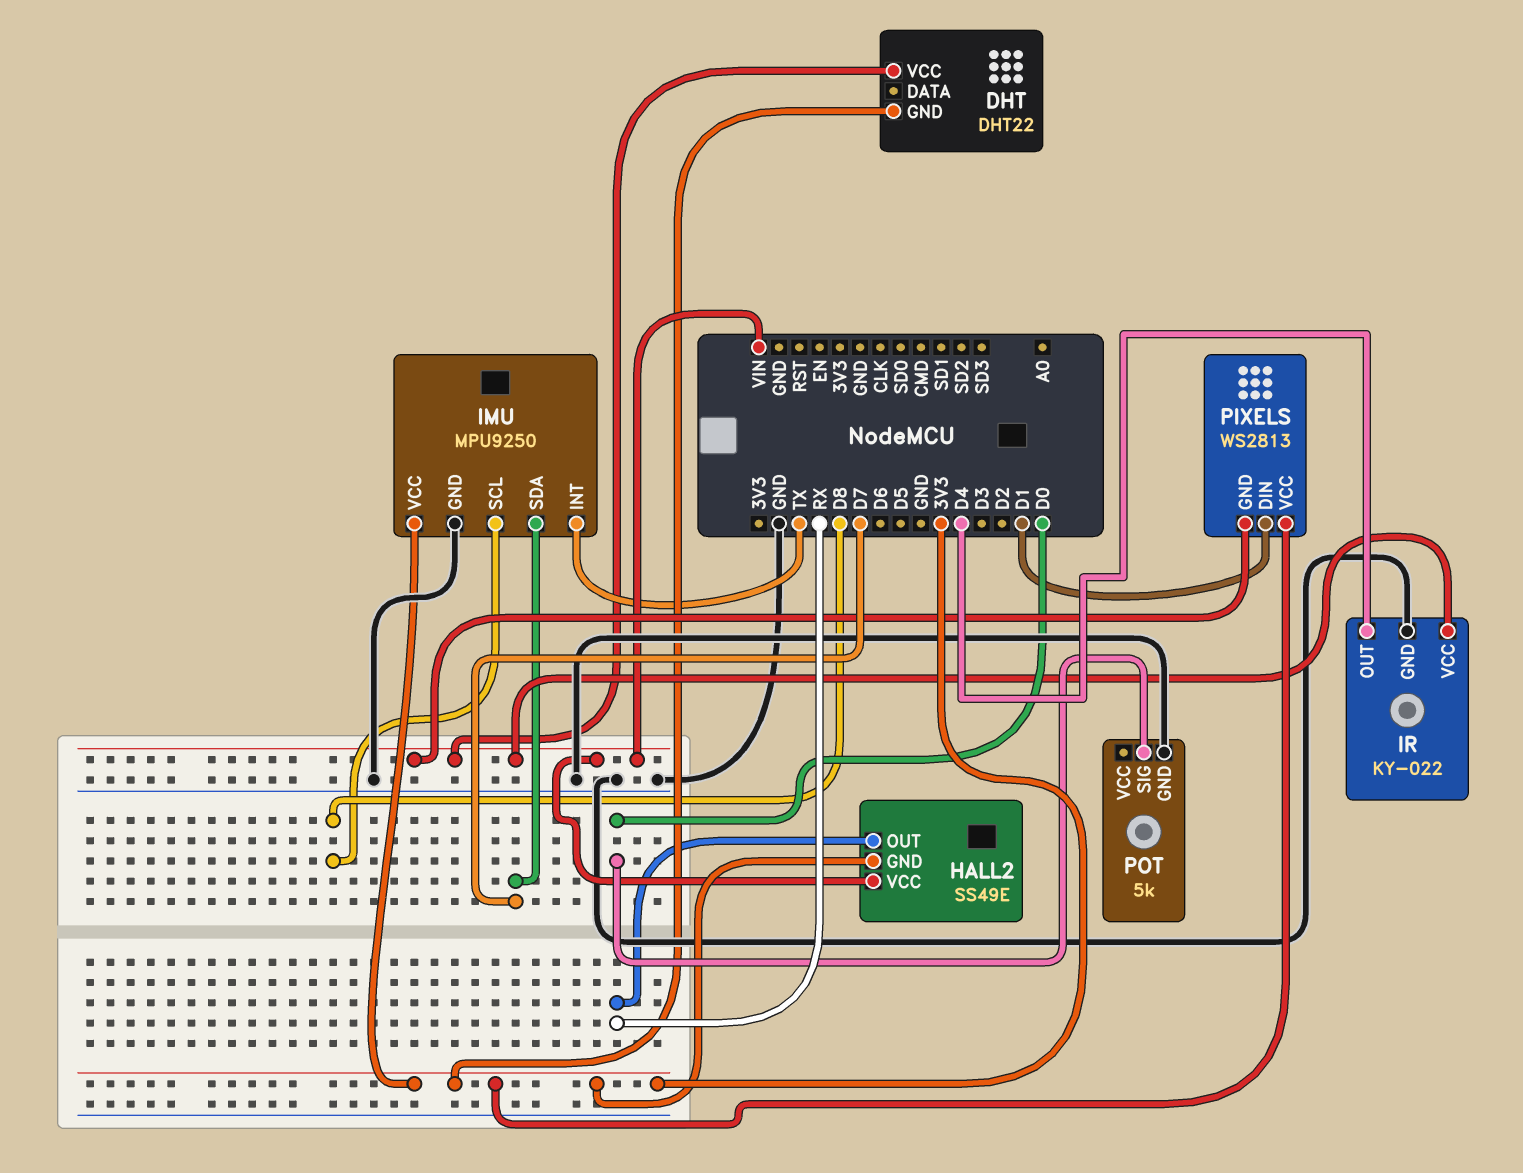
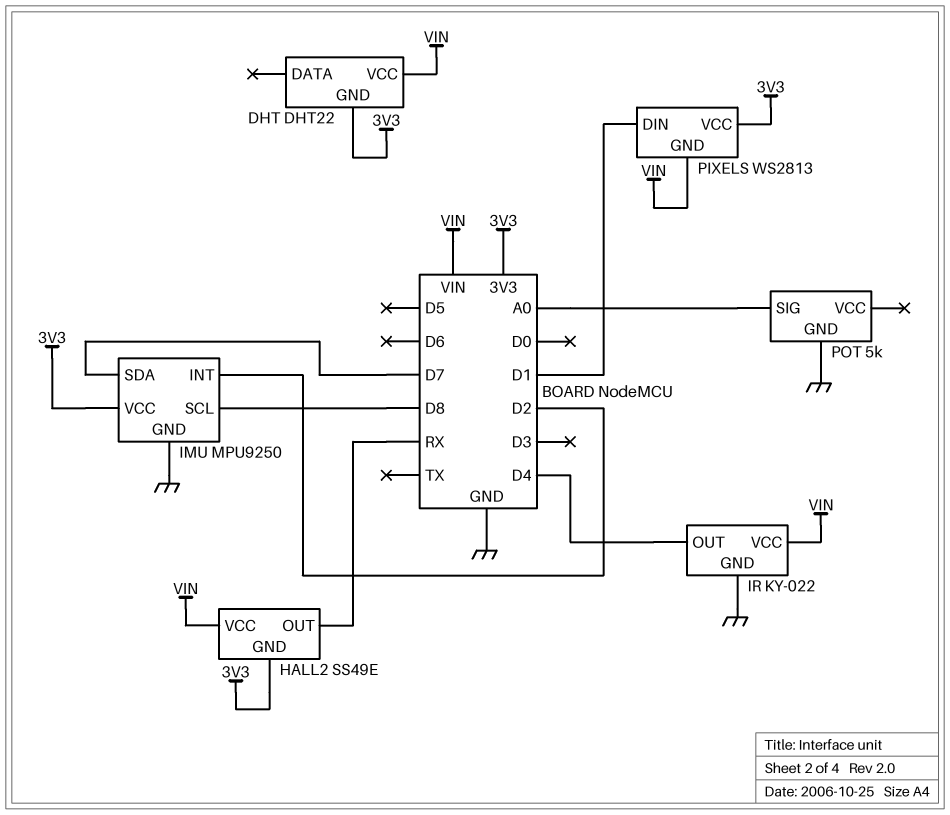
IMU pin INT: TX -> D2
POT pin SIG: D0 -> A0

